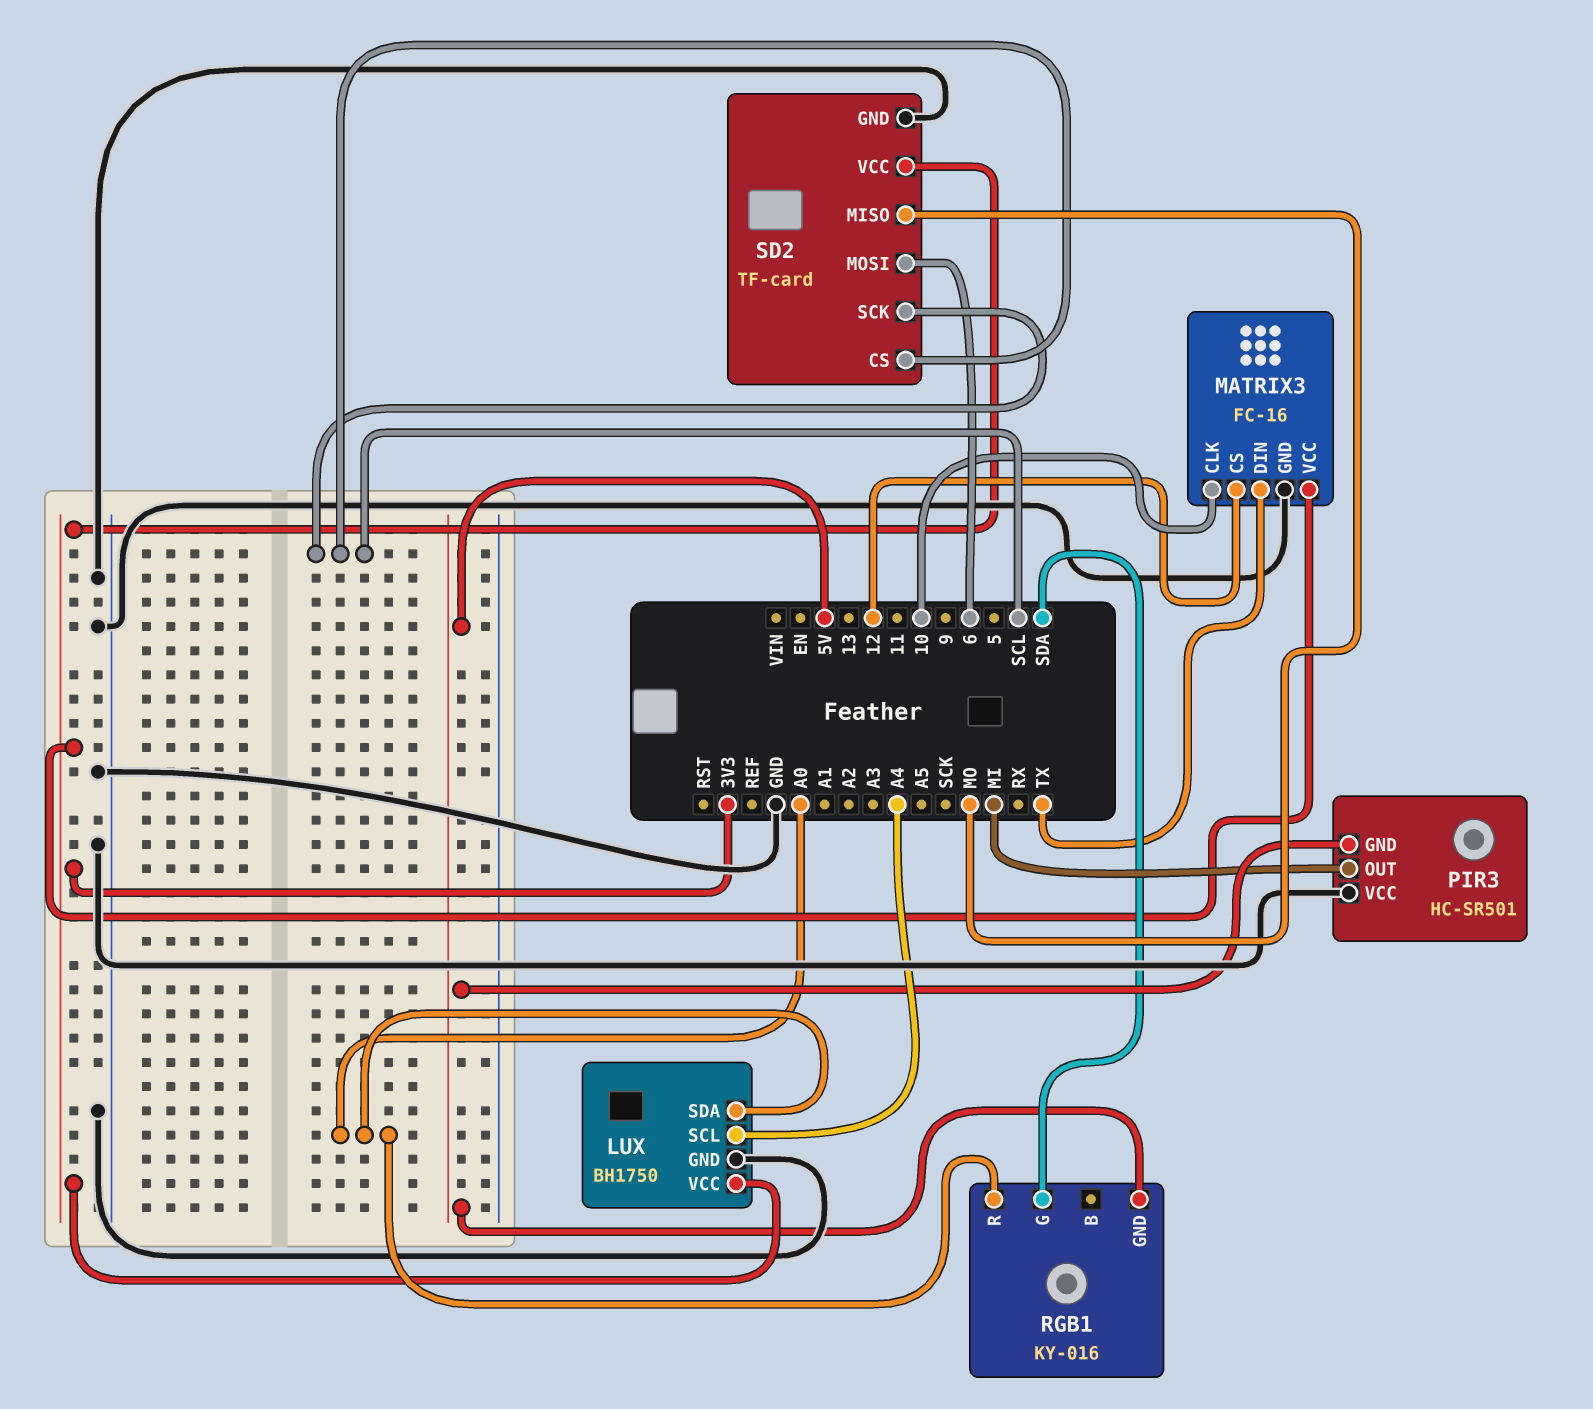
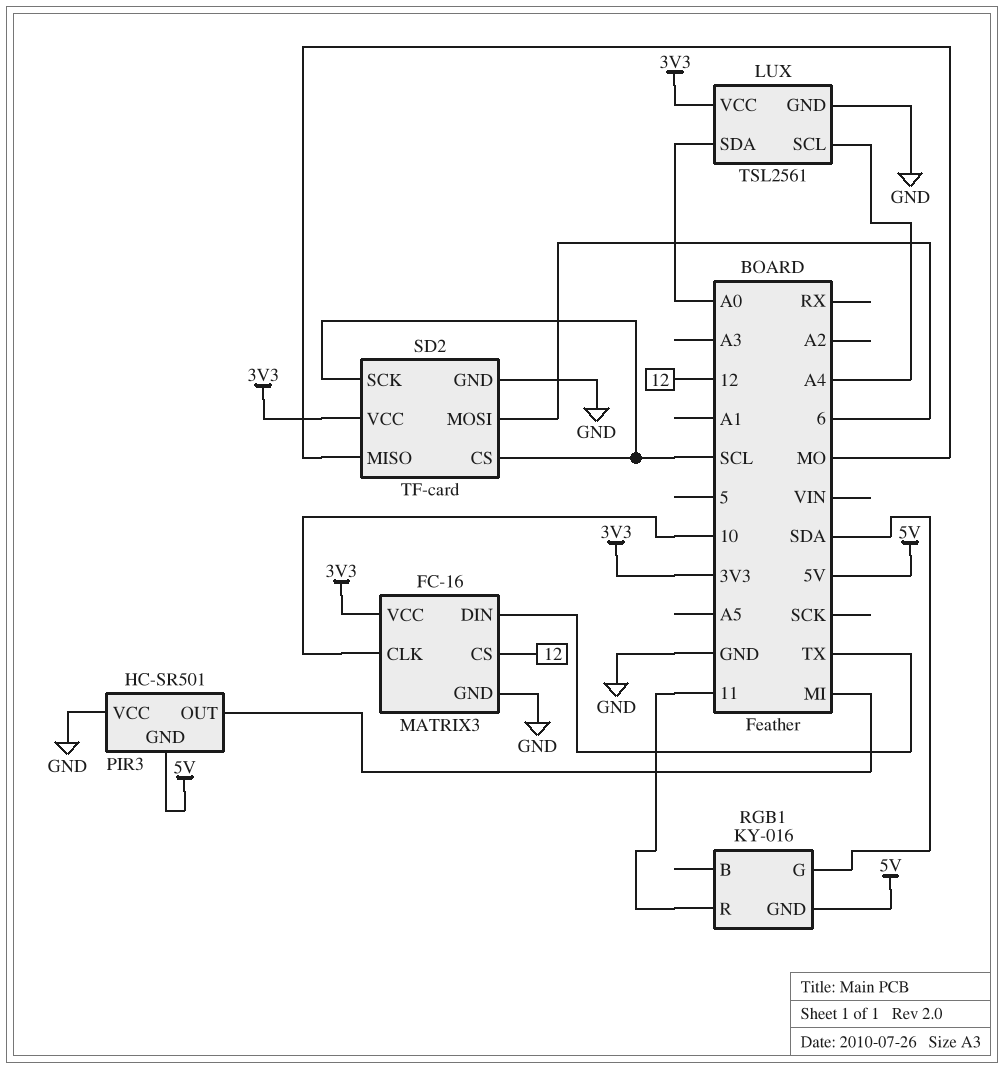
LUX: BH1750 -> TSL2561
RGB1 pin R: A0 -> 11

